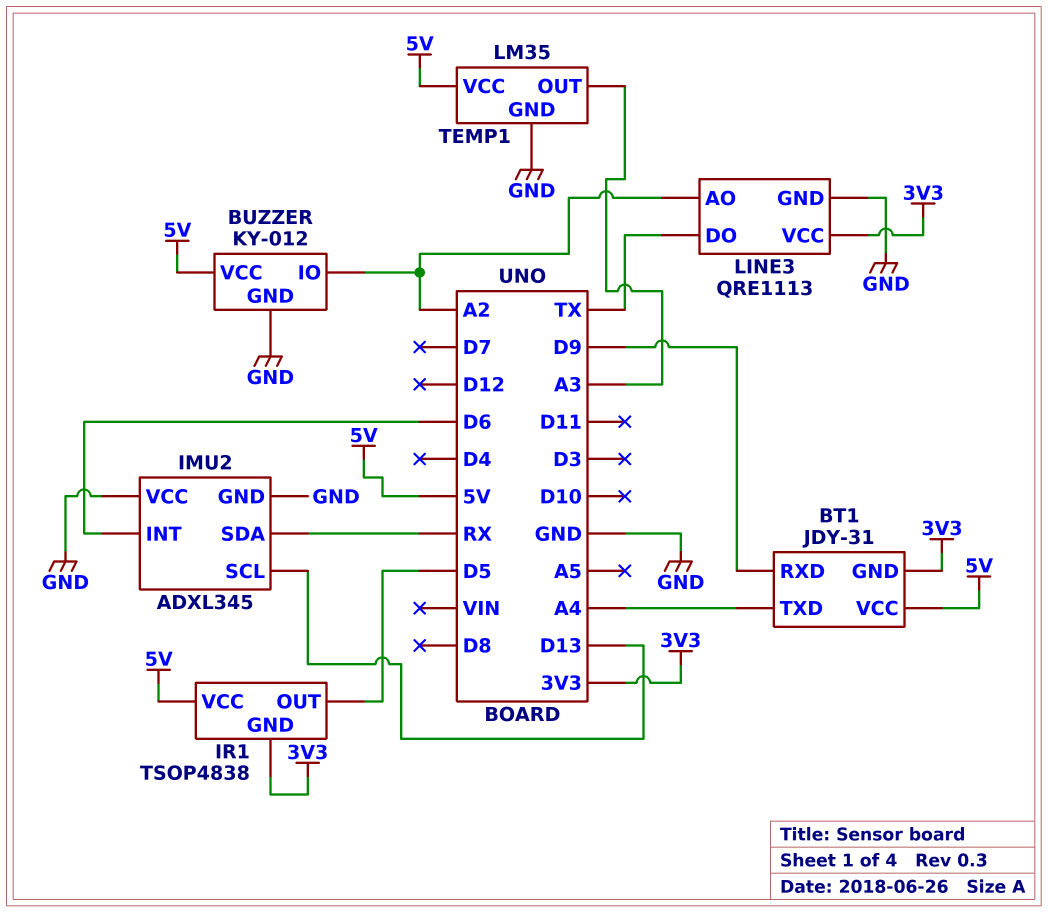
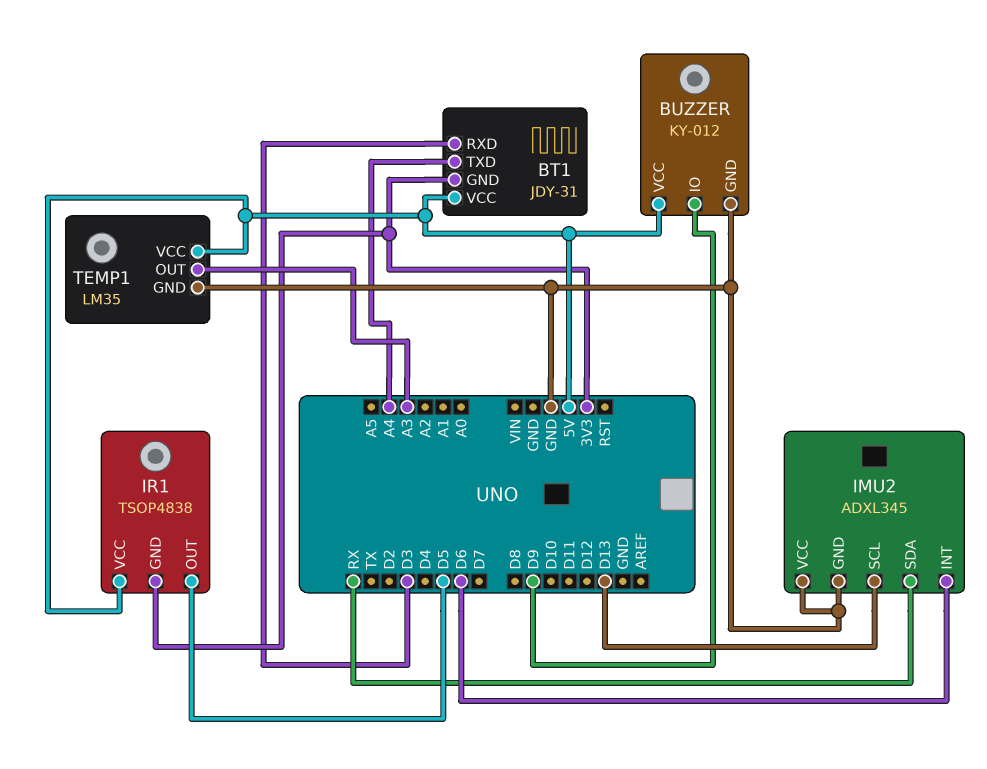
BT1 pin RXD: D9 -> D3
BUZZER pin IO: A2 -> D9
LINE3: QRE1113 -> none
LINE3 pin AO: A2 -> none
LINE3 pin DO: TX -> none
LINE3 pin GND: GND -> none
LINE3 pin VCC: 3V3 -> none

